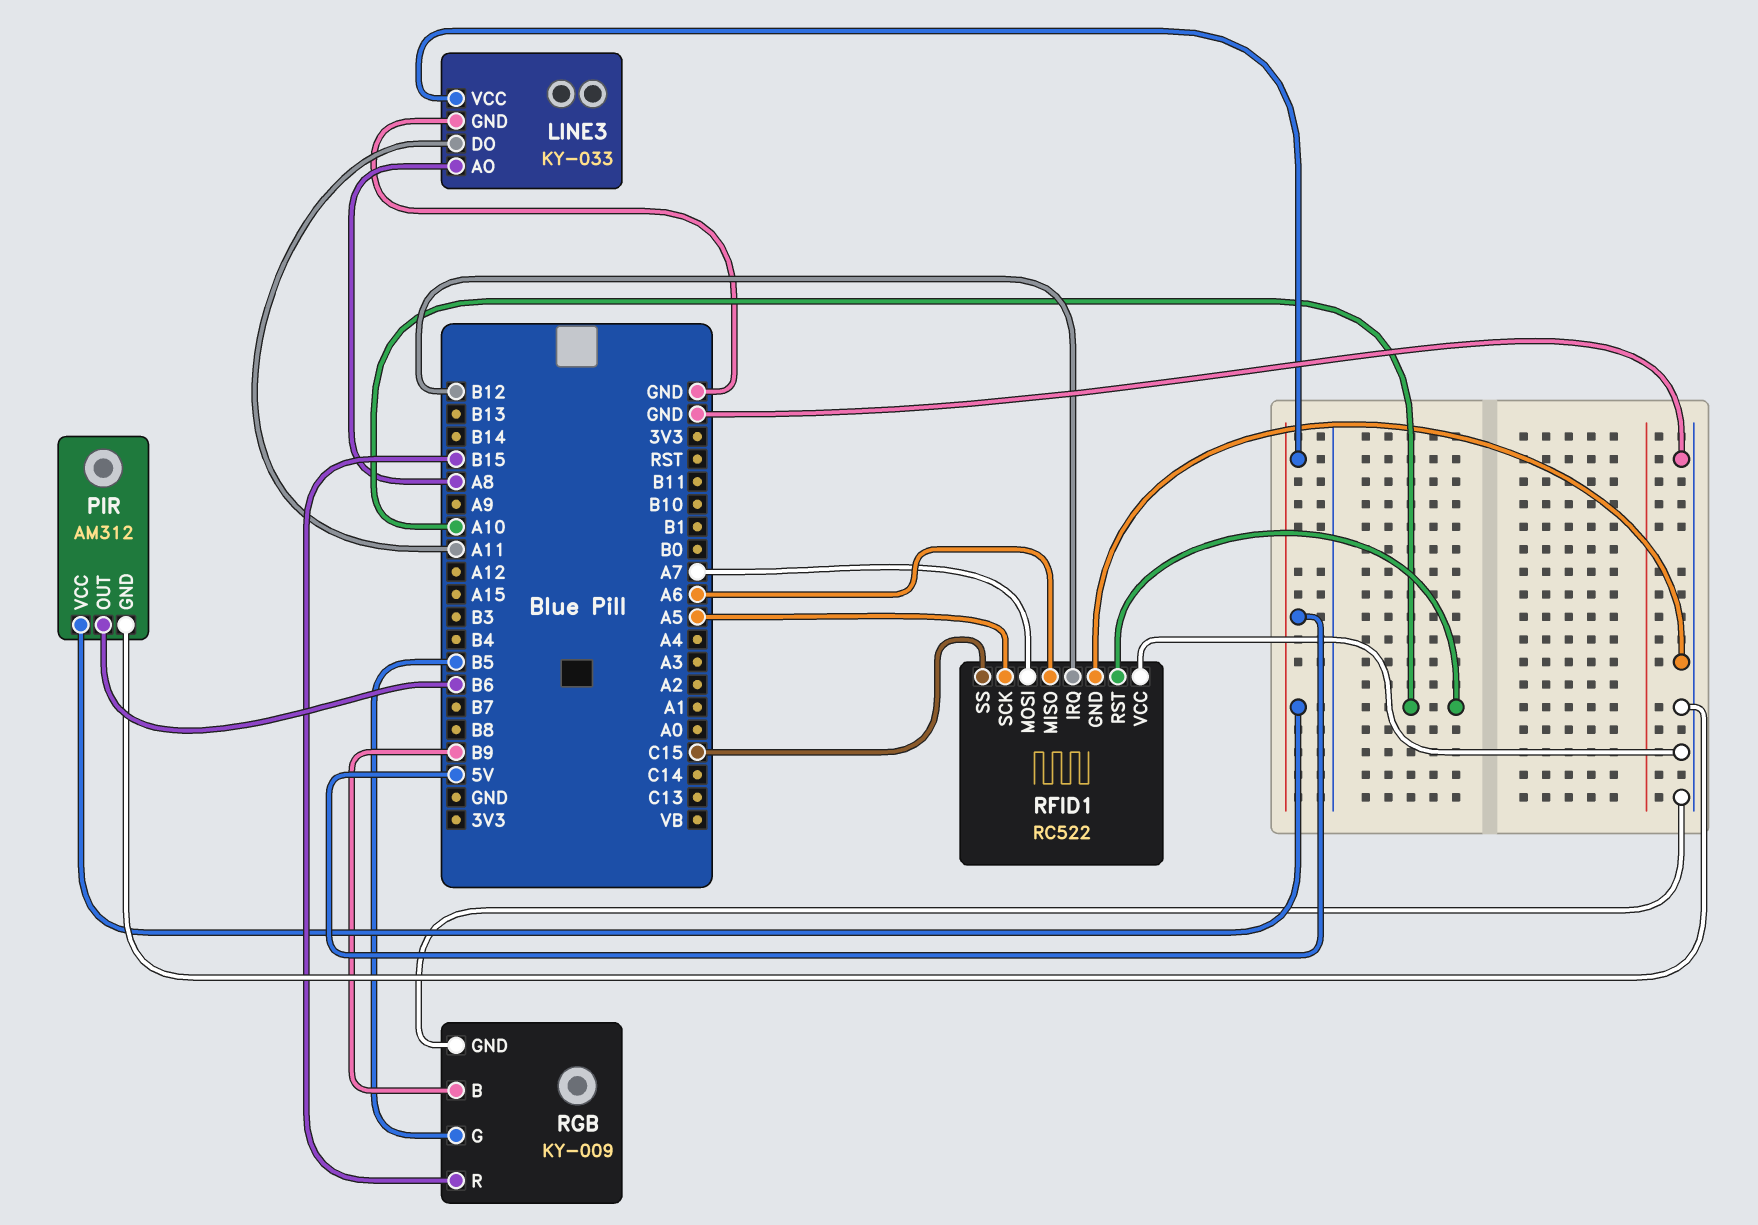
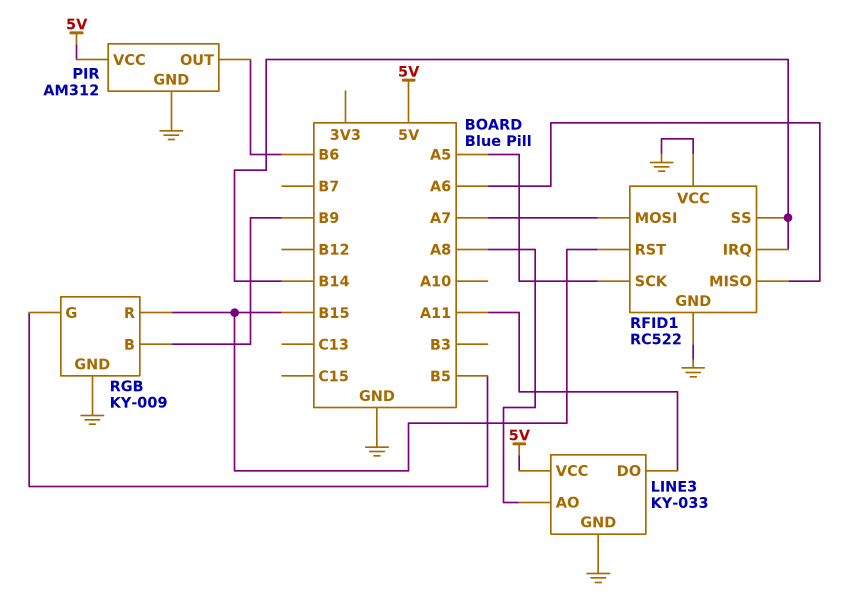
RFID1 pin IRQ: B12 -> B14
RFID1 pin RST: A10 -> B15
RFID1 pin SS: C15 -> B14

